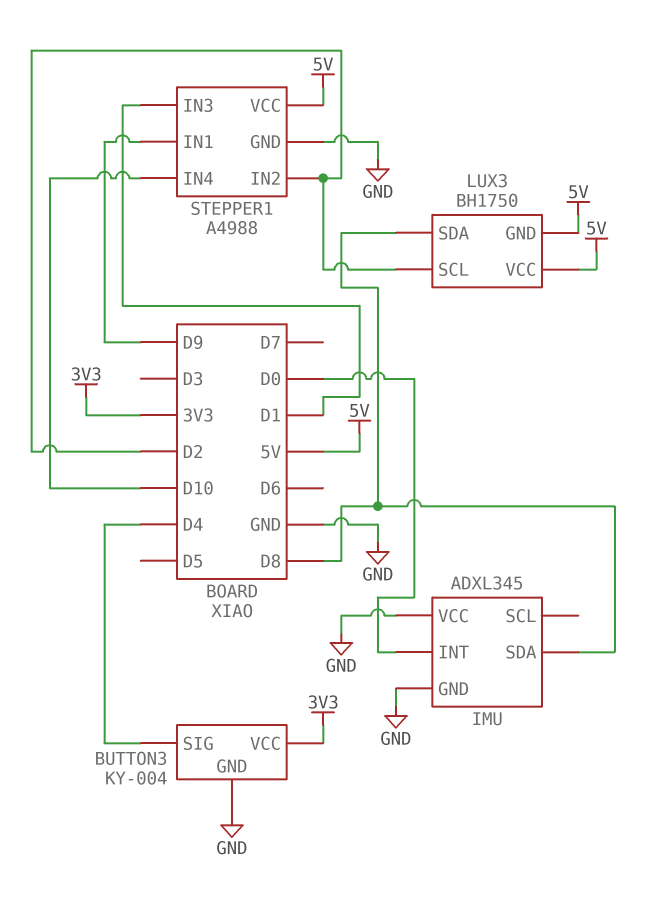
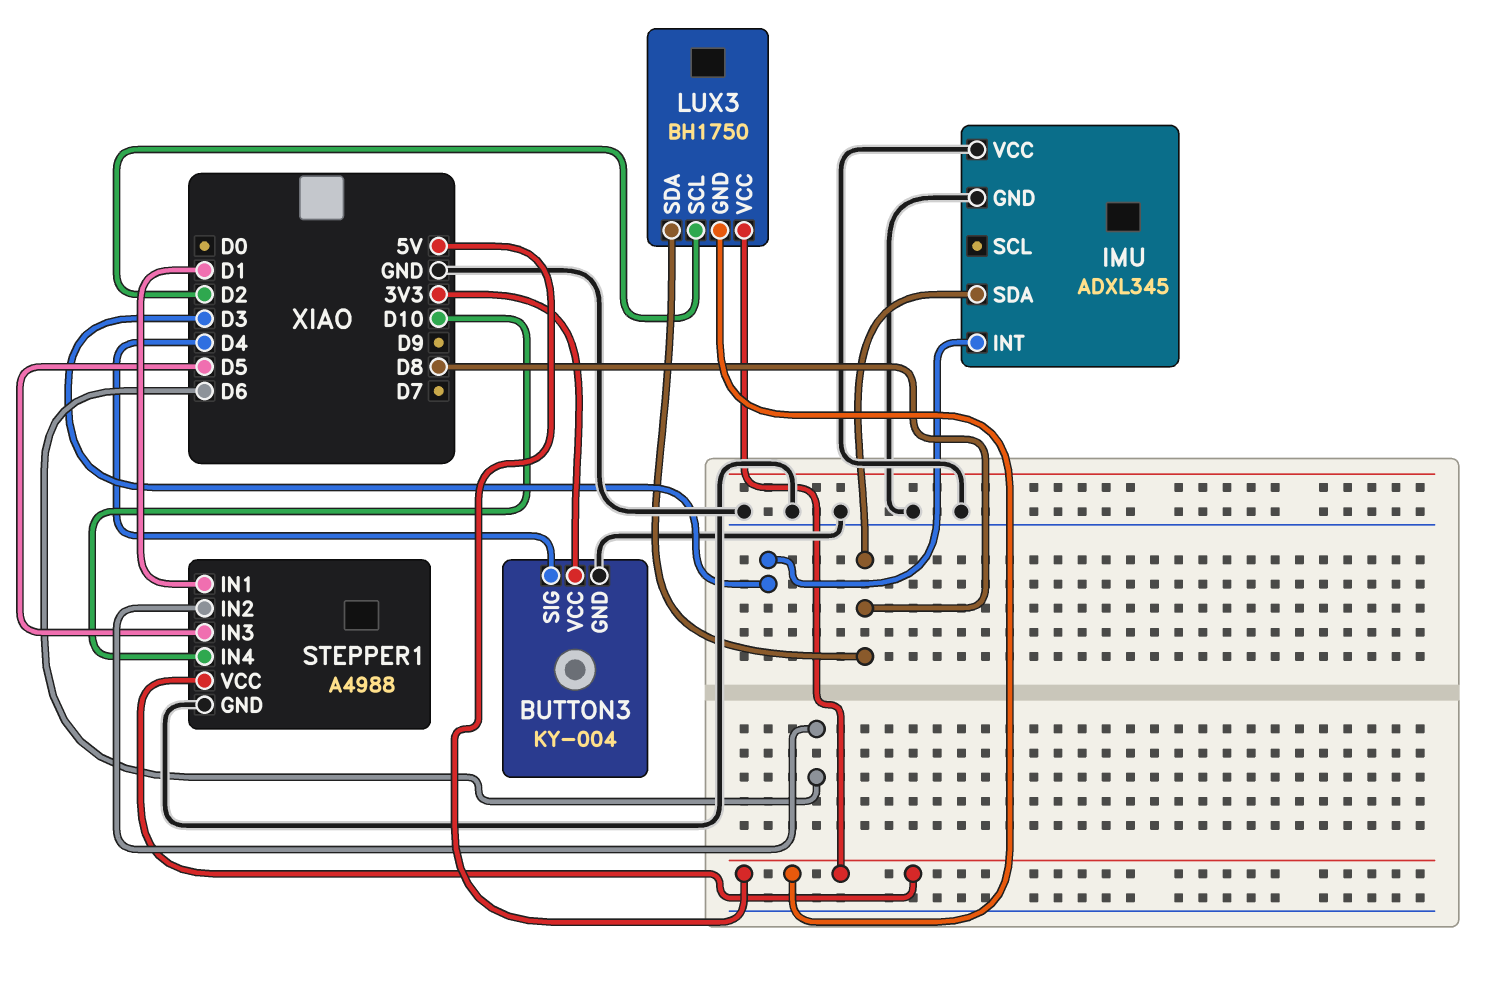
IMU pin INT: D0 -> D3
STEPPER1 pin IN1: D9 -> D1
STEPPER1 pin IN2: D2 -> D6
STEPPER1 pin IN3: D1 -> D5

